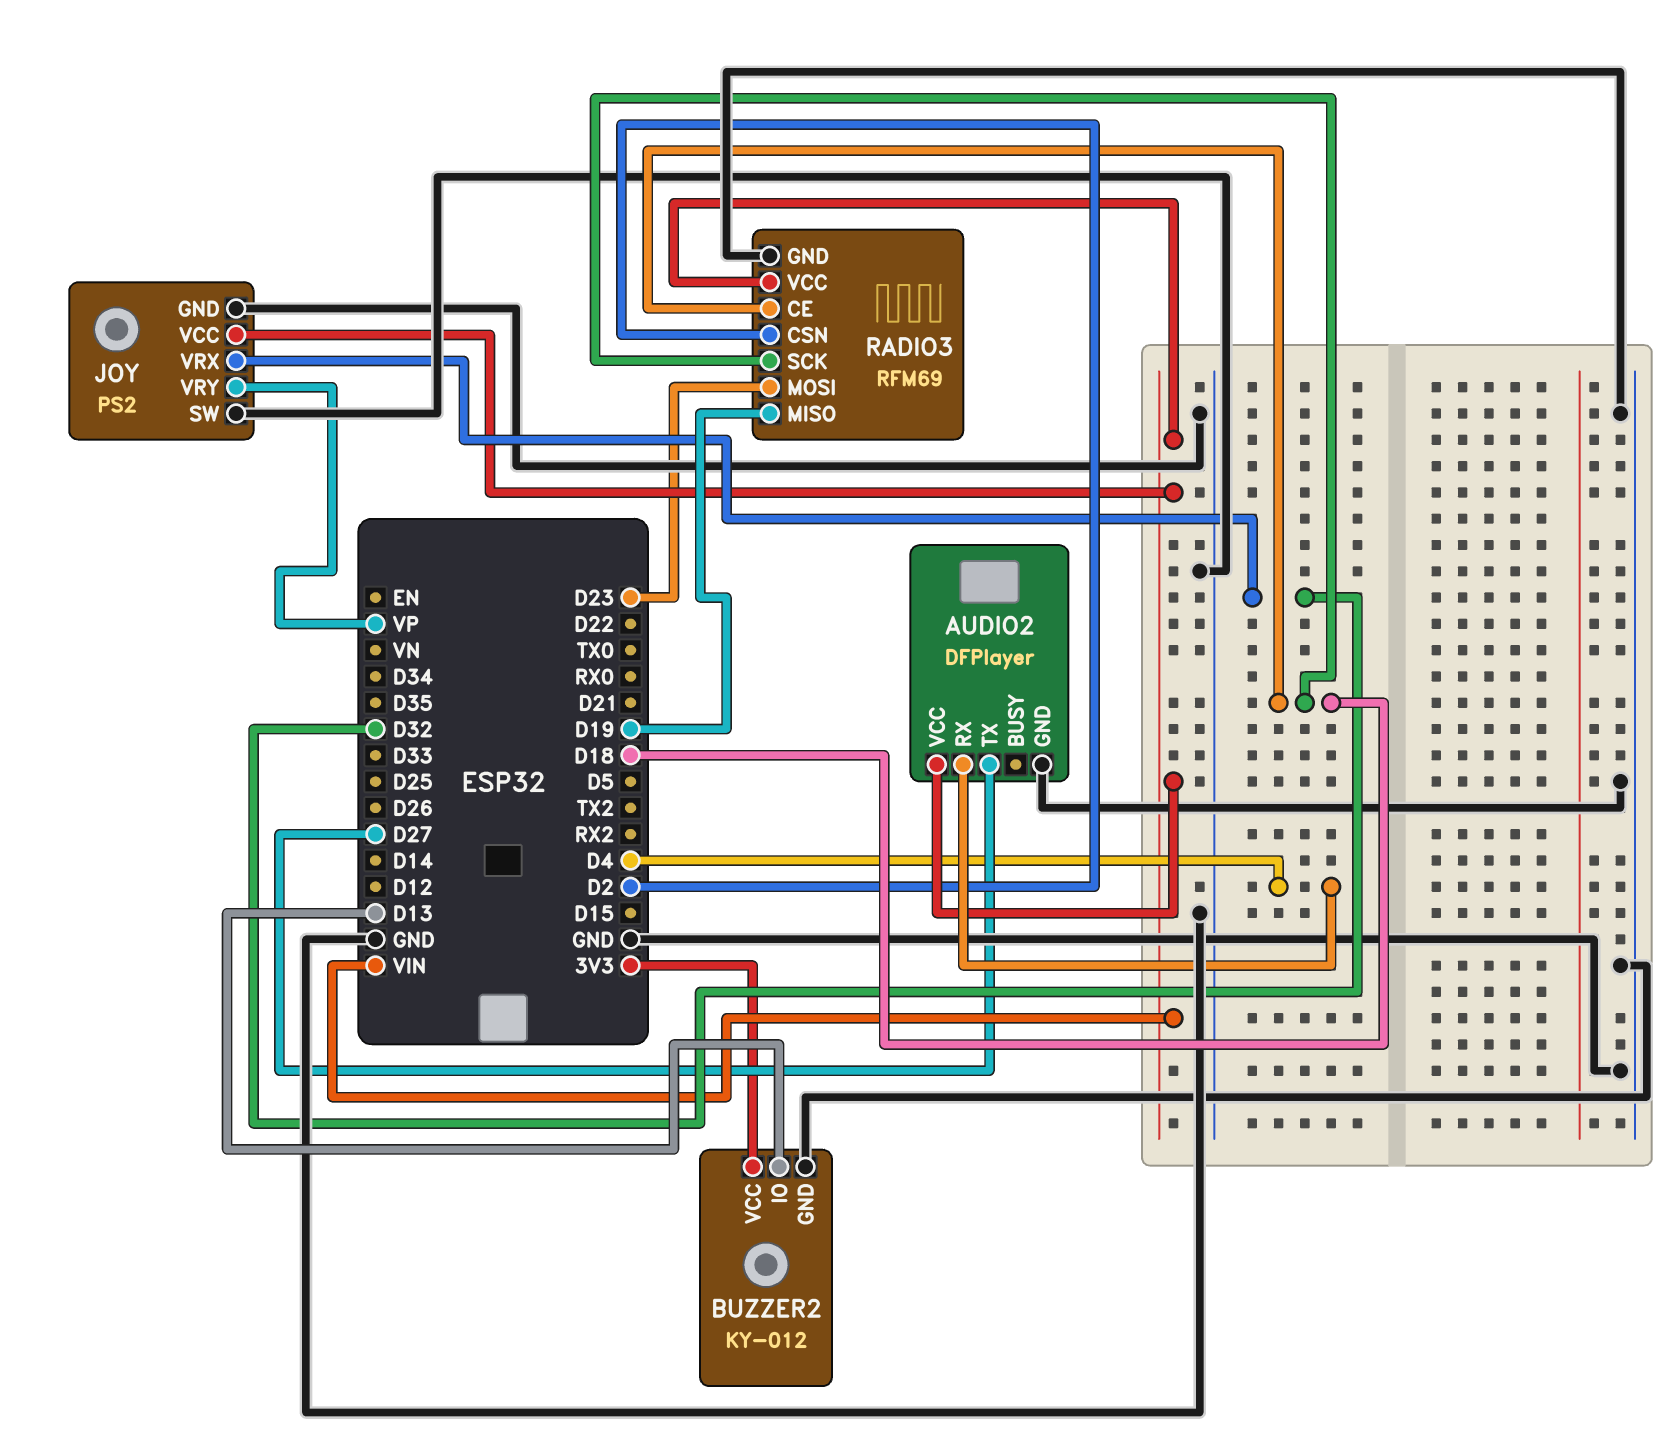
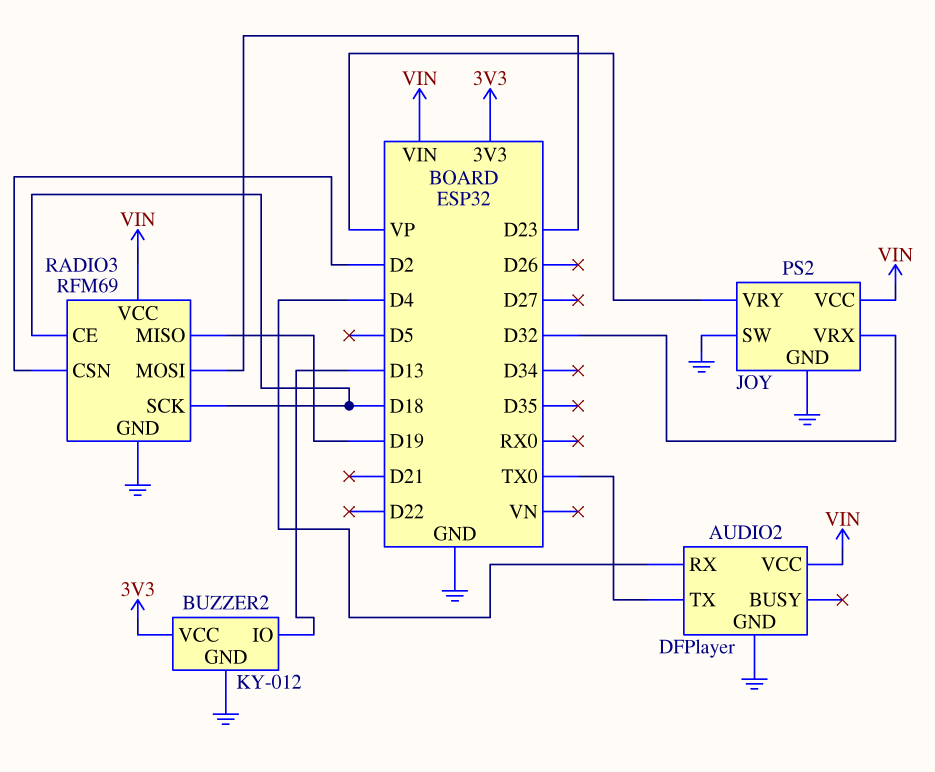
AUDIO2 pin TX: D27 -> TX0

